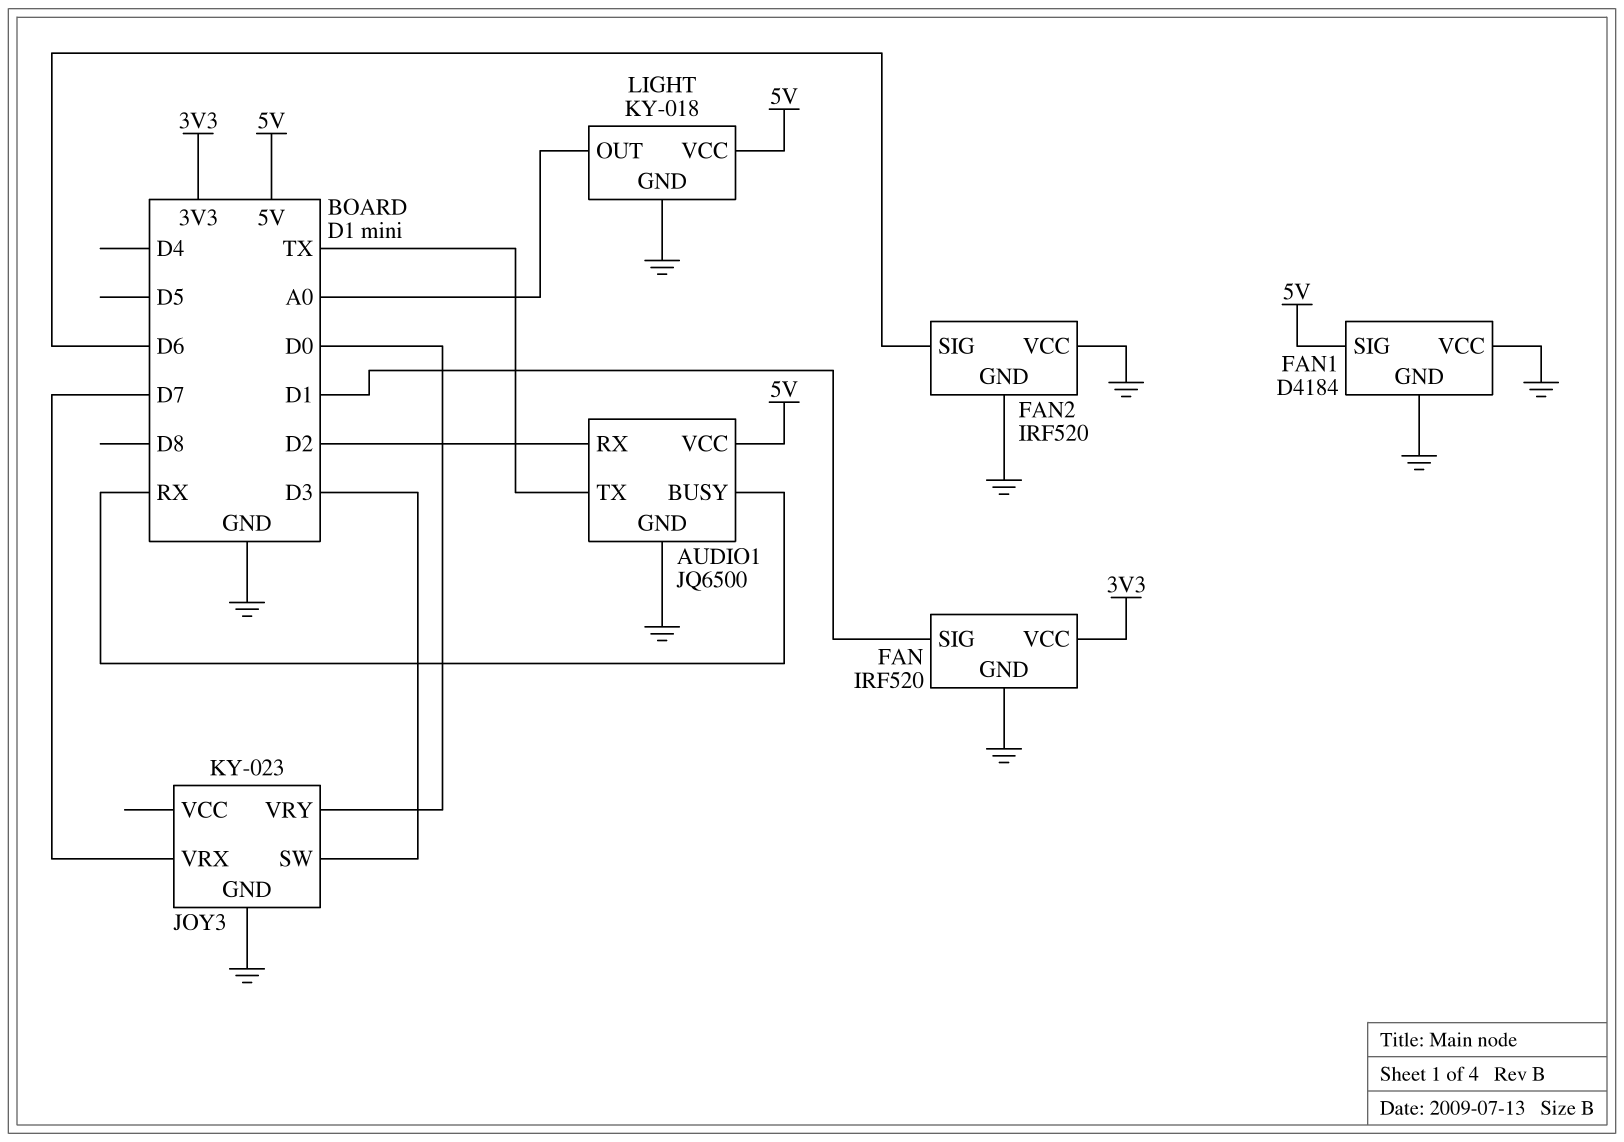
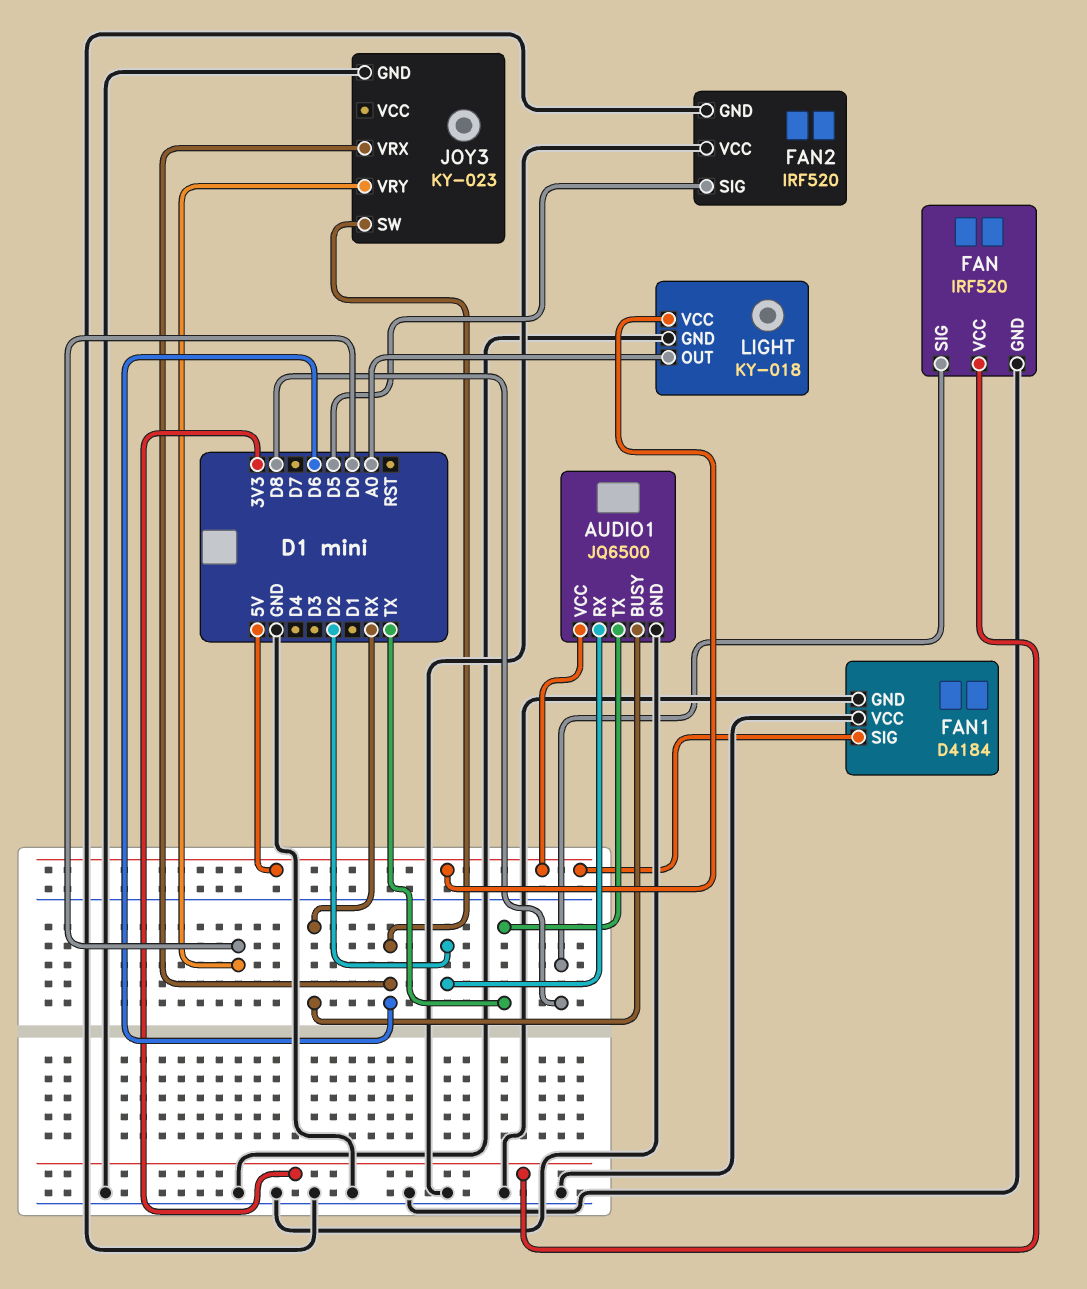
FAN pin SIG: D1 -> D8
FAN2 pin SIG: D6 -> D5
JOY3 pin SW: D3 -> D6
JOY3 pin VRX: D7 -> D6

